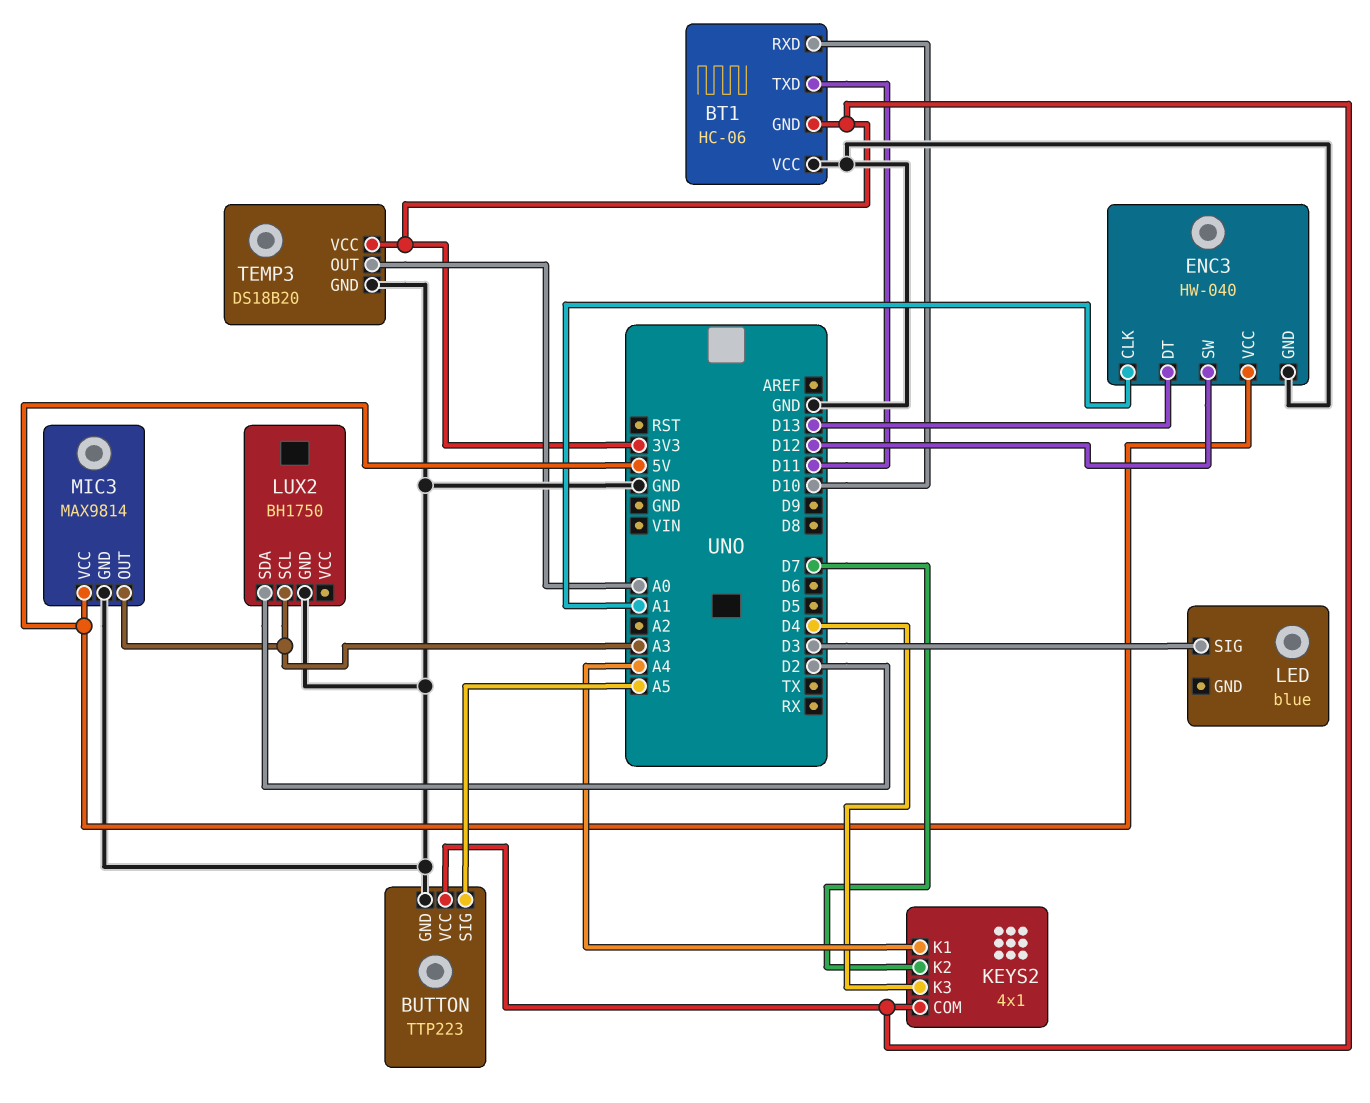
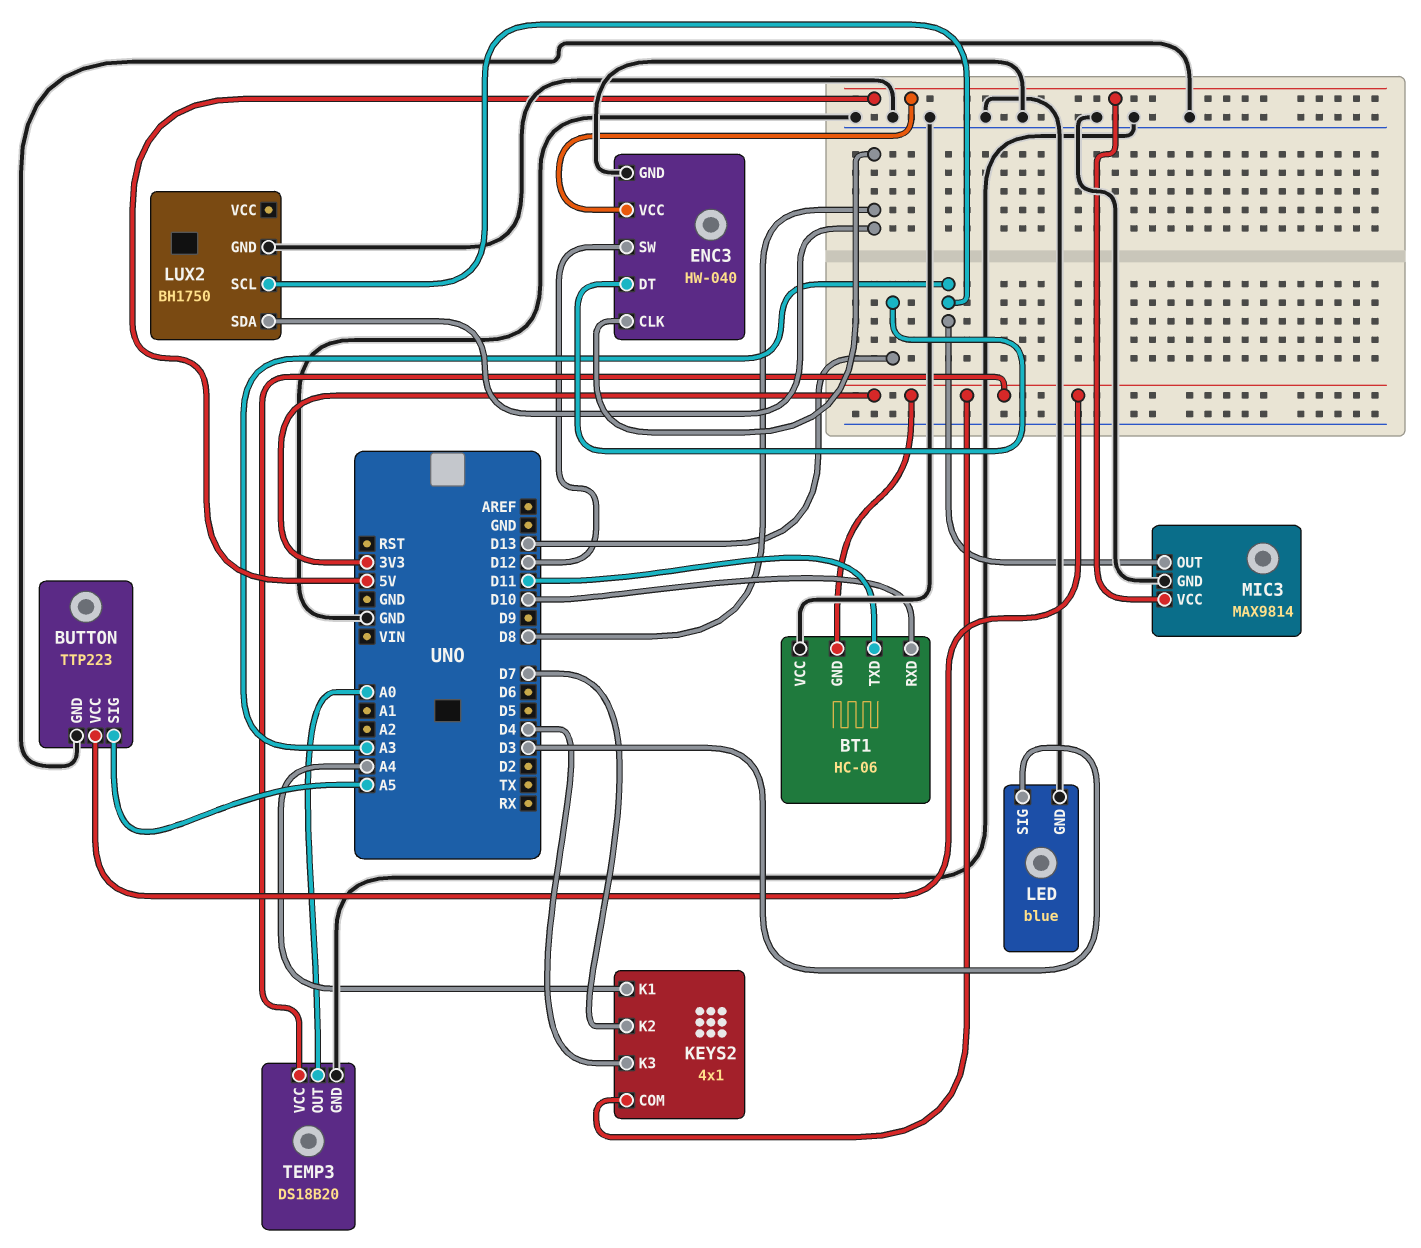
ENC3 pin CLK: A1 -> D8
LED pin GND: none -> GND
LUX2 pin SDA: D2 -> D8

